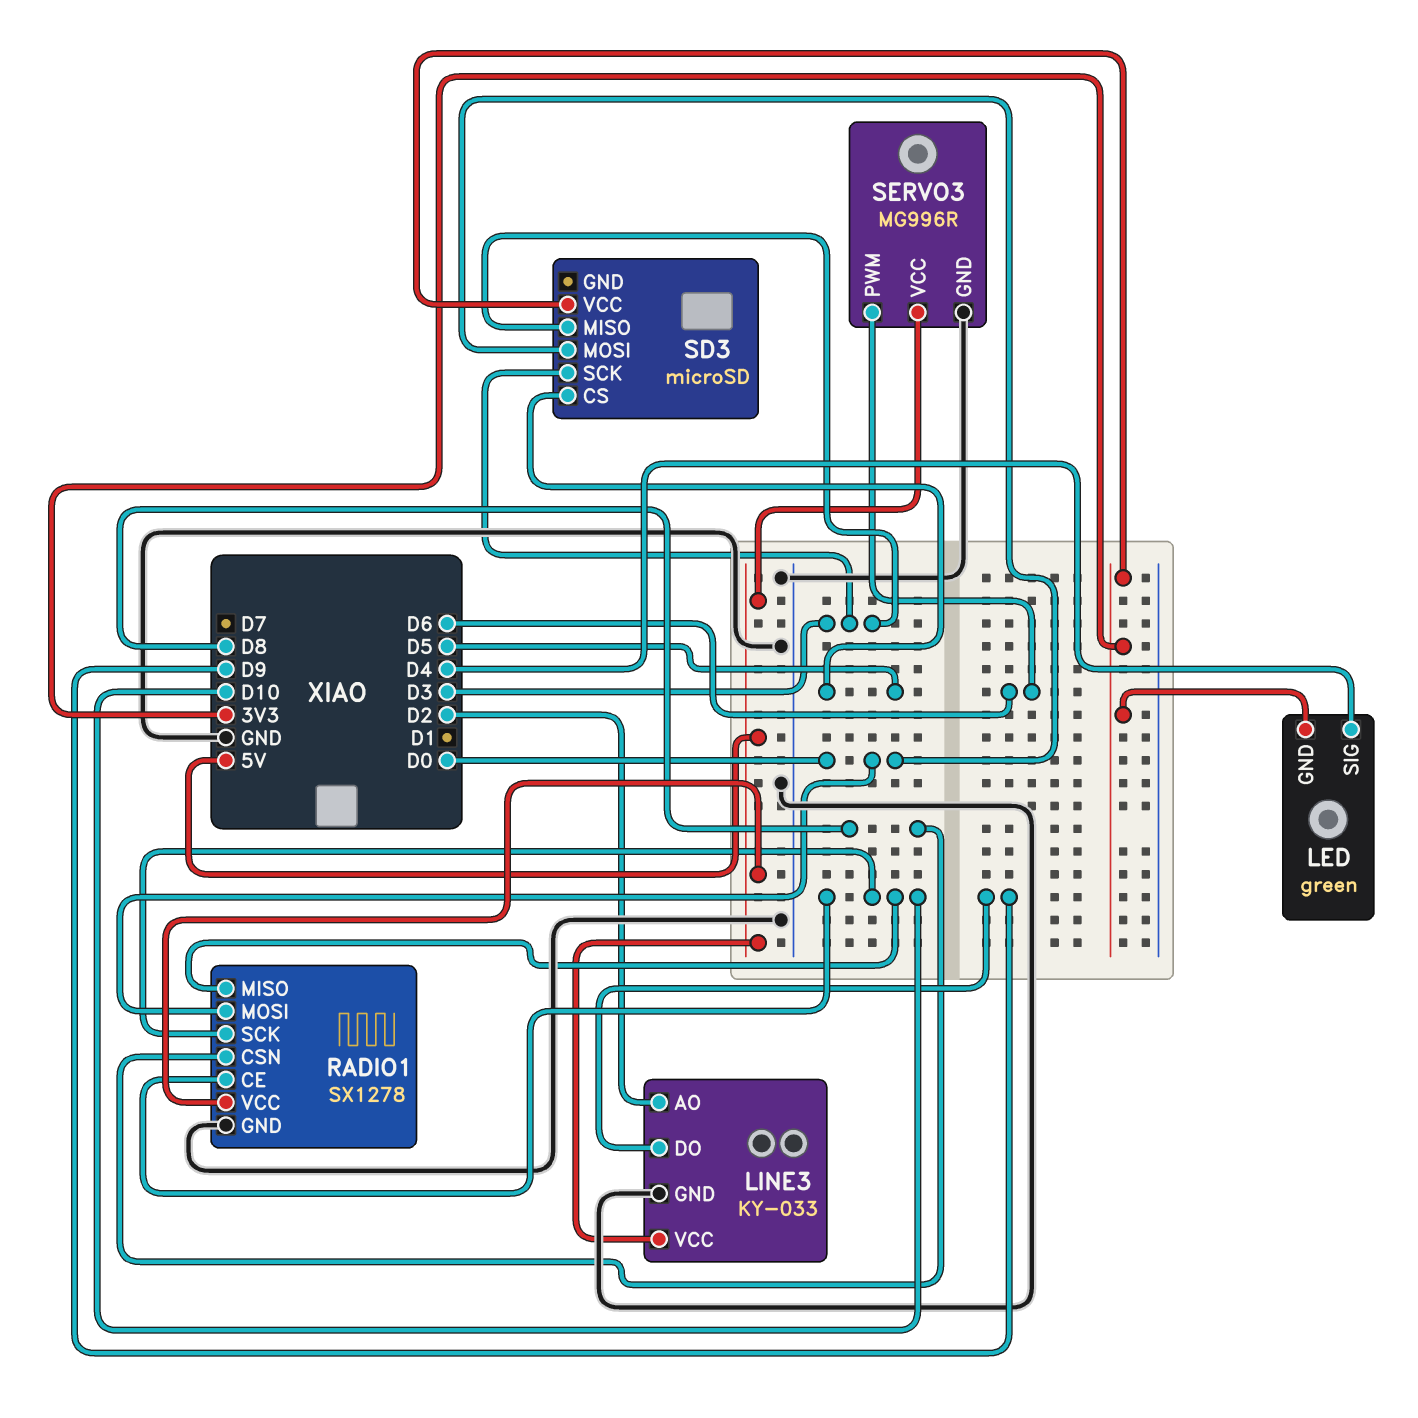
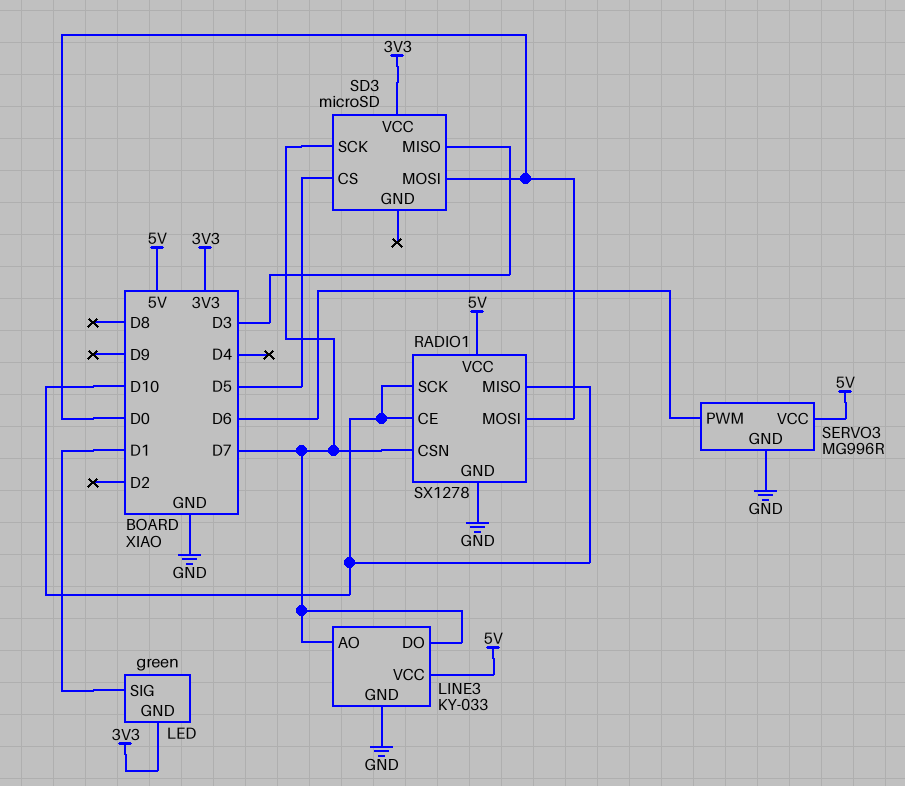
LED pin SIG: D4 -> D1
LINE3 pin AO: D2 -> D7
LINE3 pin DO: D9 -> D7
RADIO1 pin CSN: D8 -> D7
SD3 pin SCK: D3 -> D7

